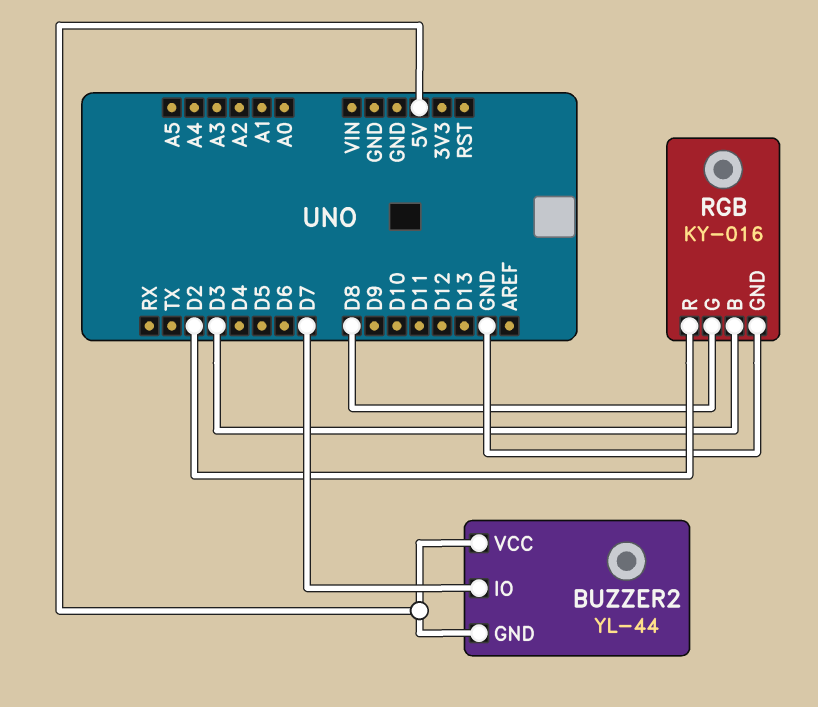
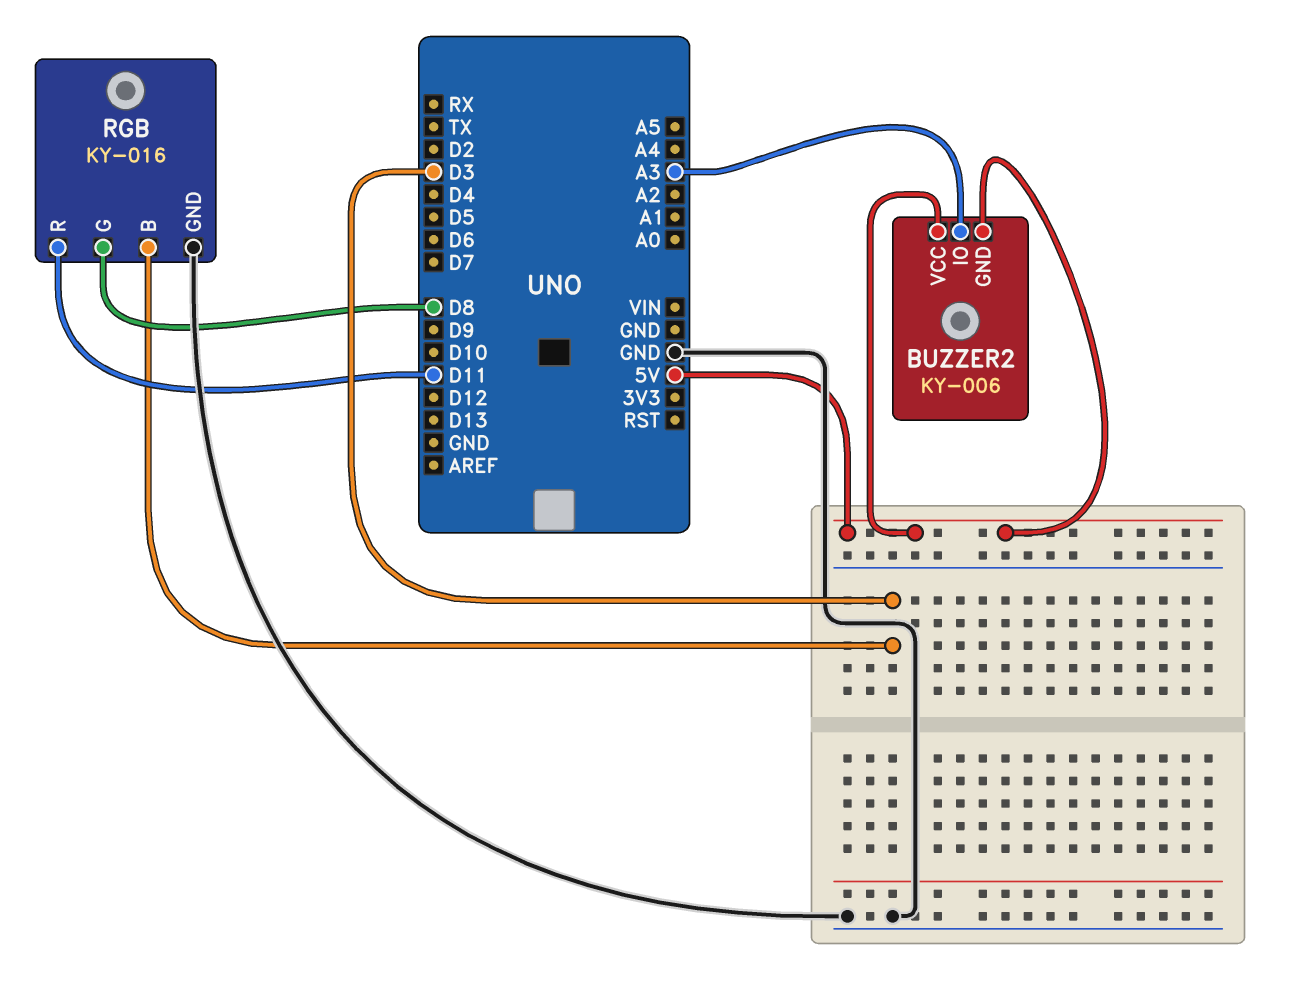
BUZZER2: YL-44 -> KY-006
BUZZER2 pin IO: D7 -> A3
RGB pin R: D2 -> D11

